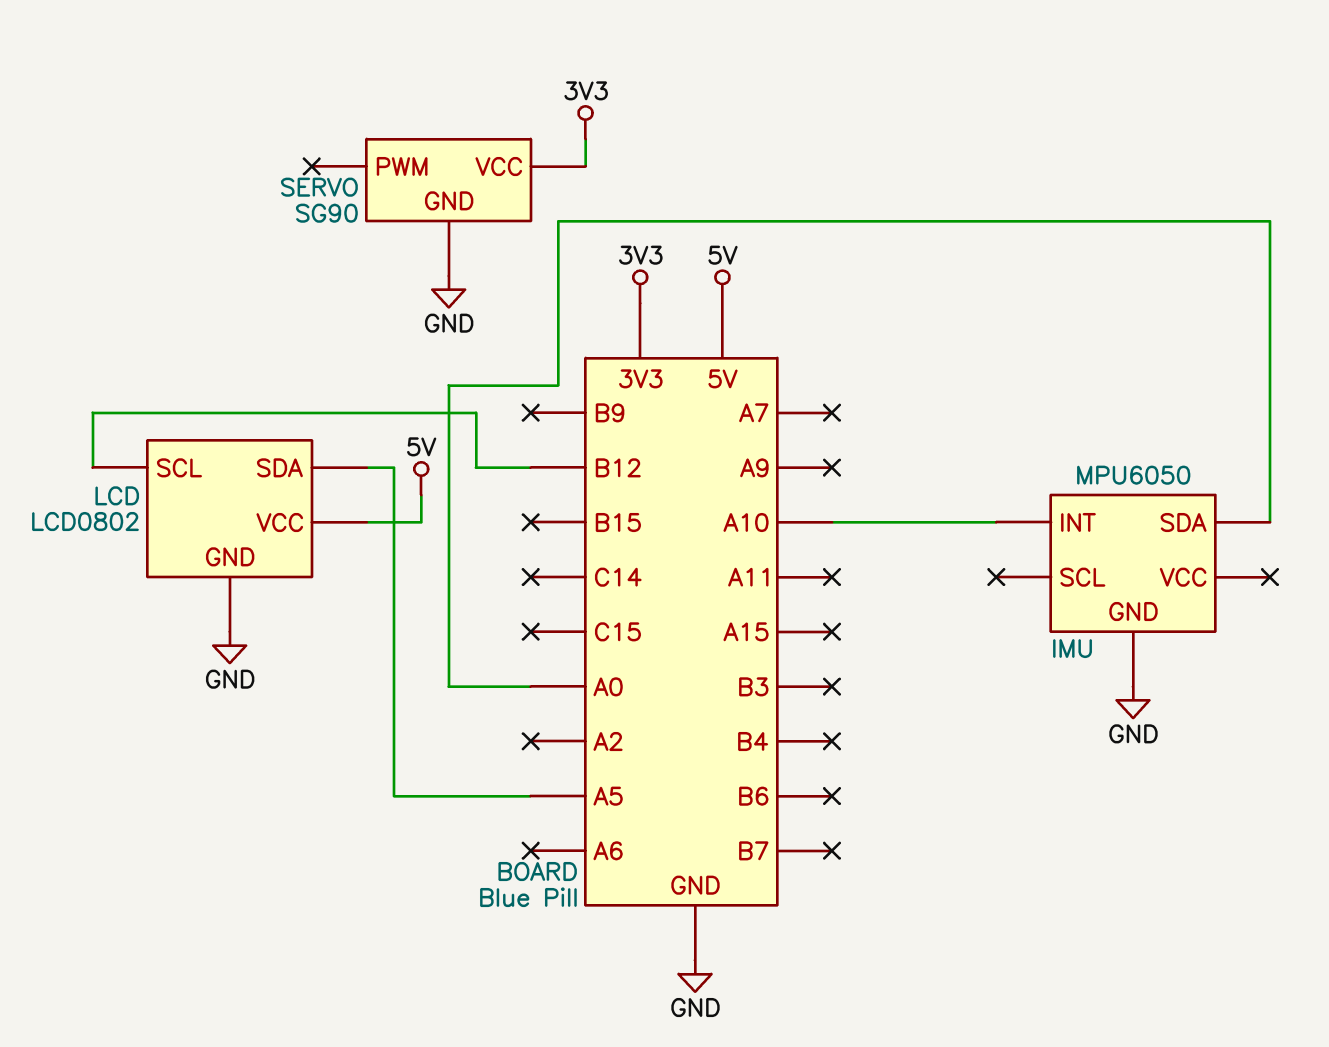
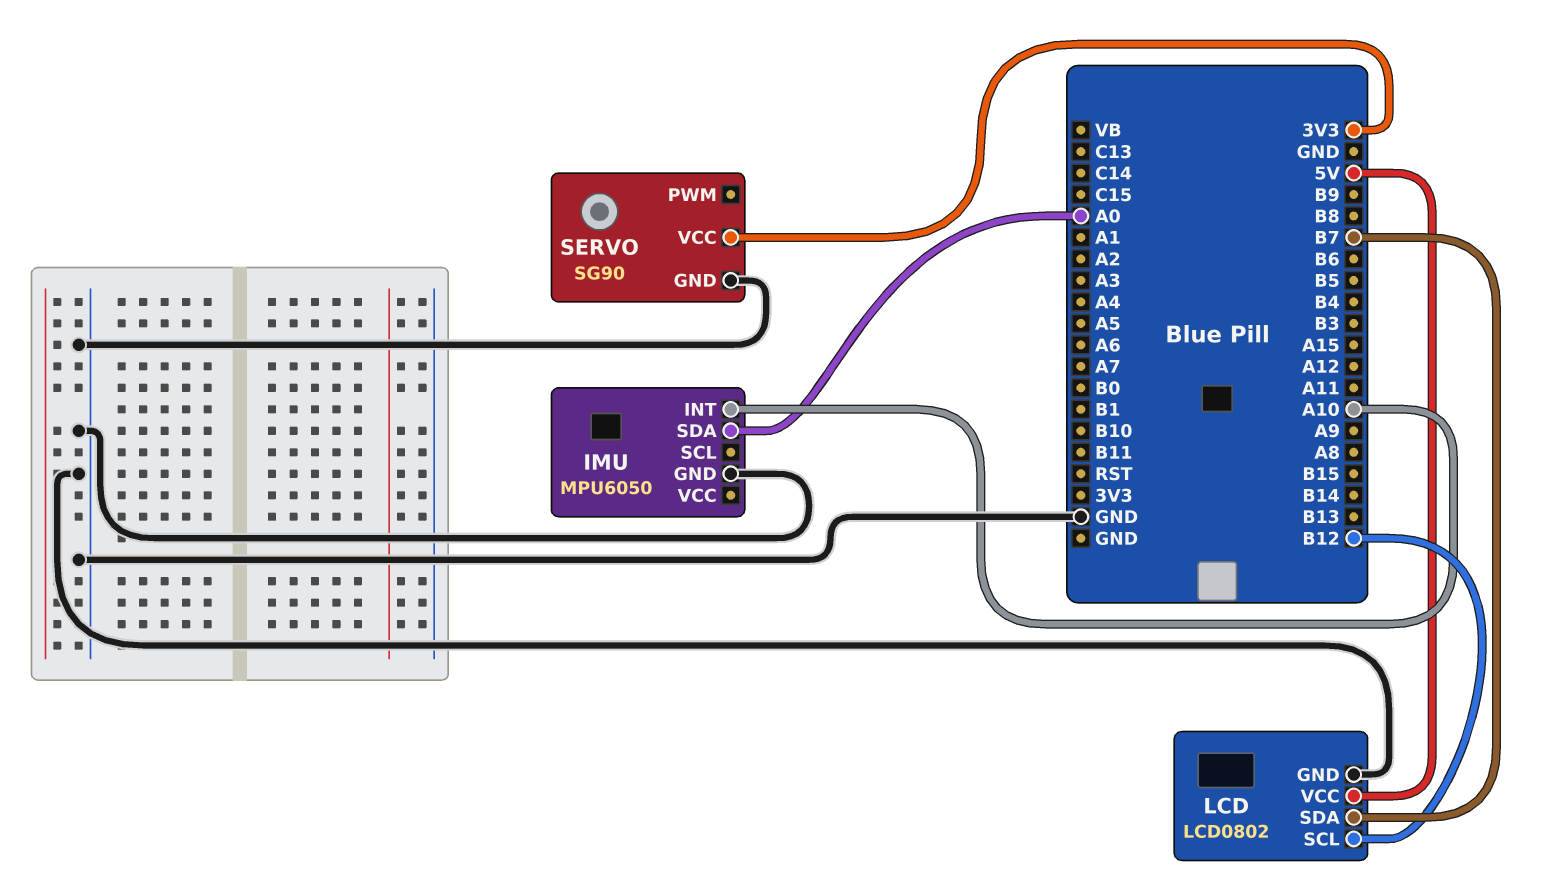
LCD pin SDA: A5 -> B7

